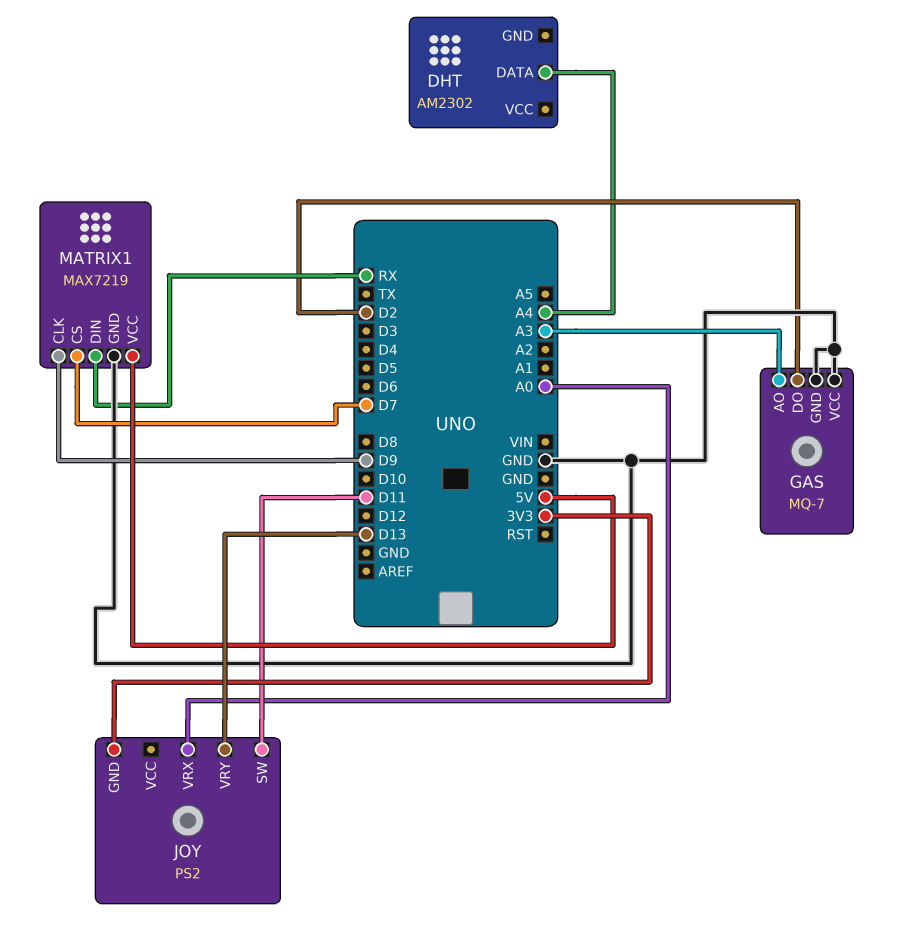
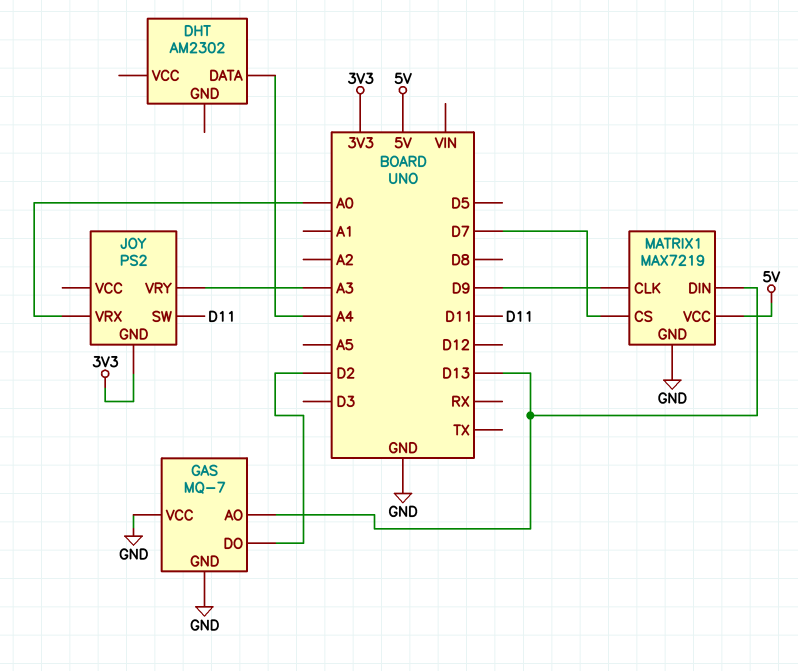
GAS pin AO: A3 -> D13
JOY pin VRY: D13 -> A3
MATRIX1 pin DIN: RX -> D13

